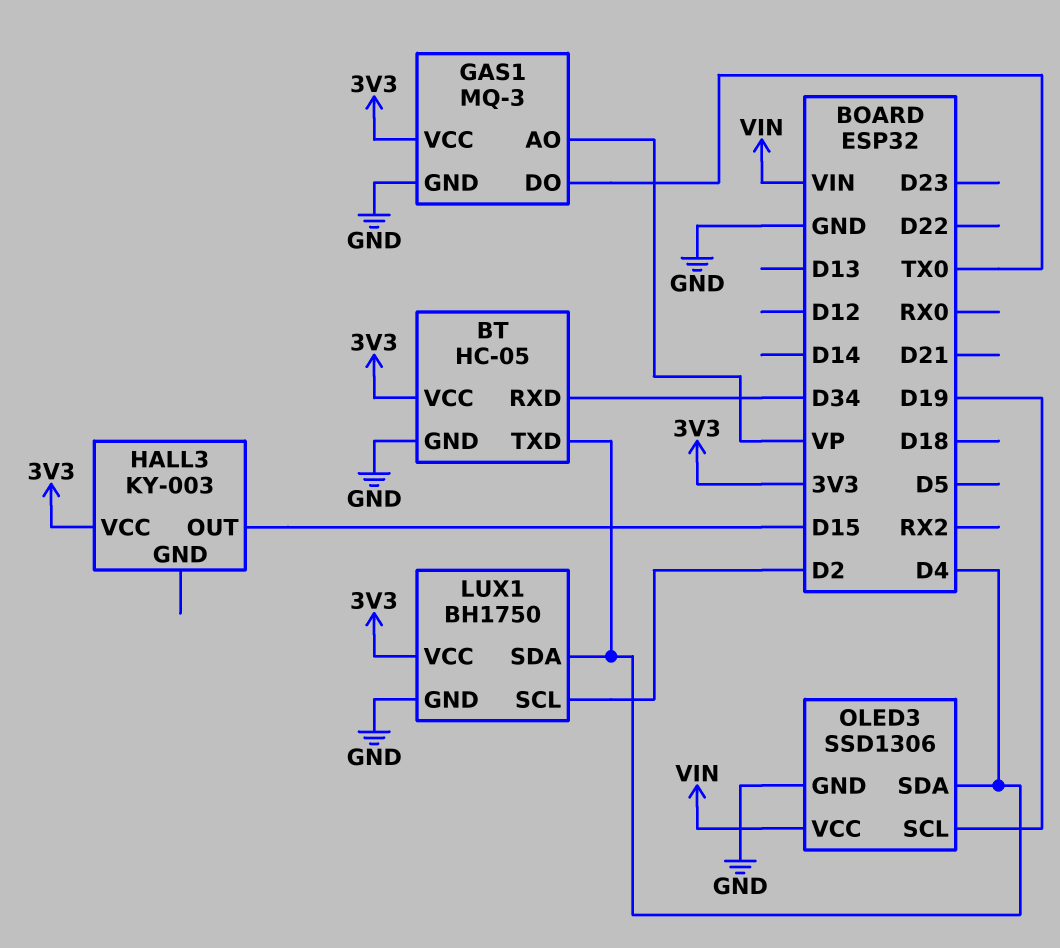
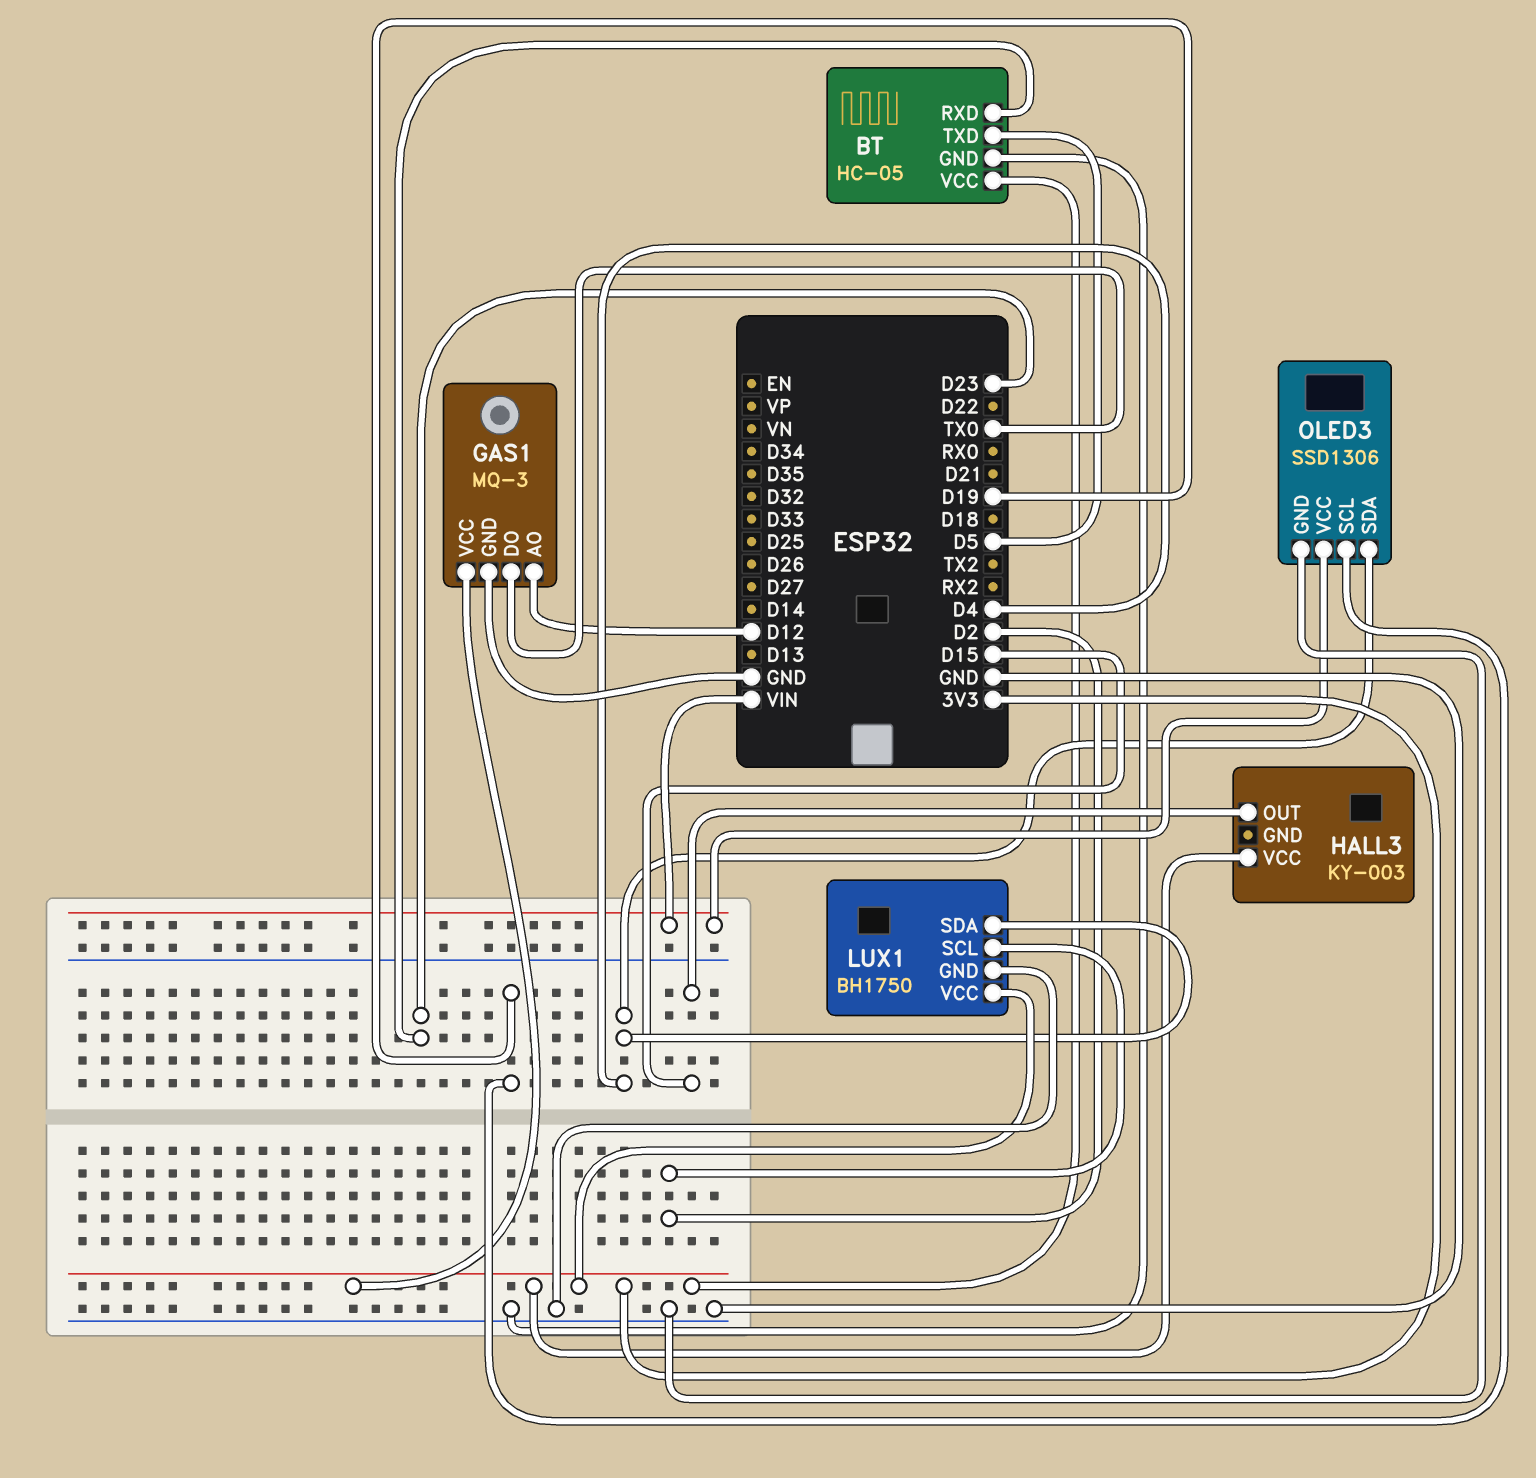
BT pin RXD: D34 -> D23
BT pin TXD: D4 -> D5
GAS1 pin AO: VP -> D12

